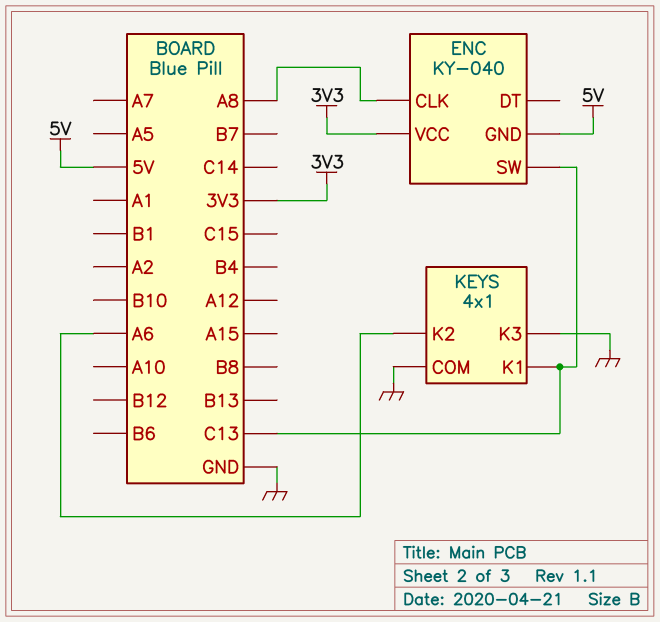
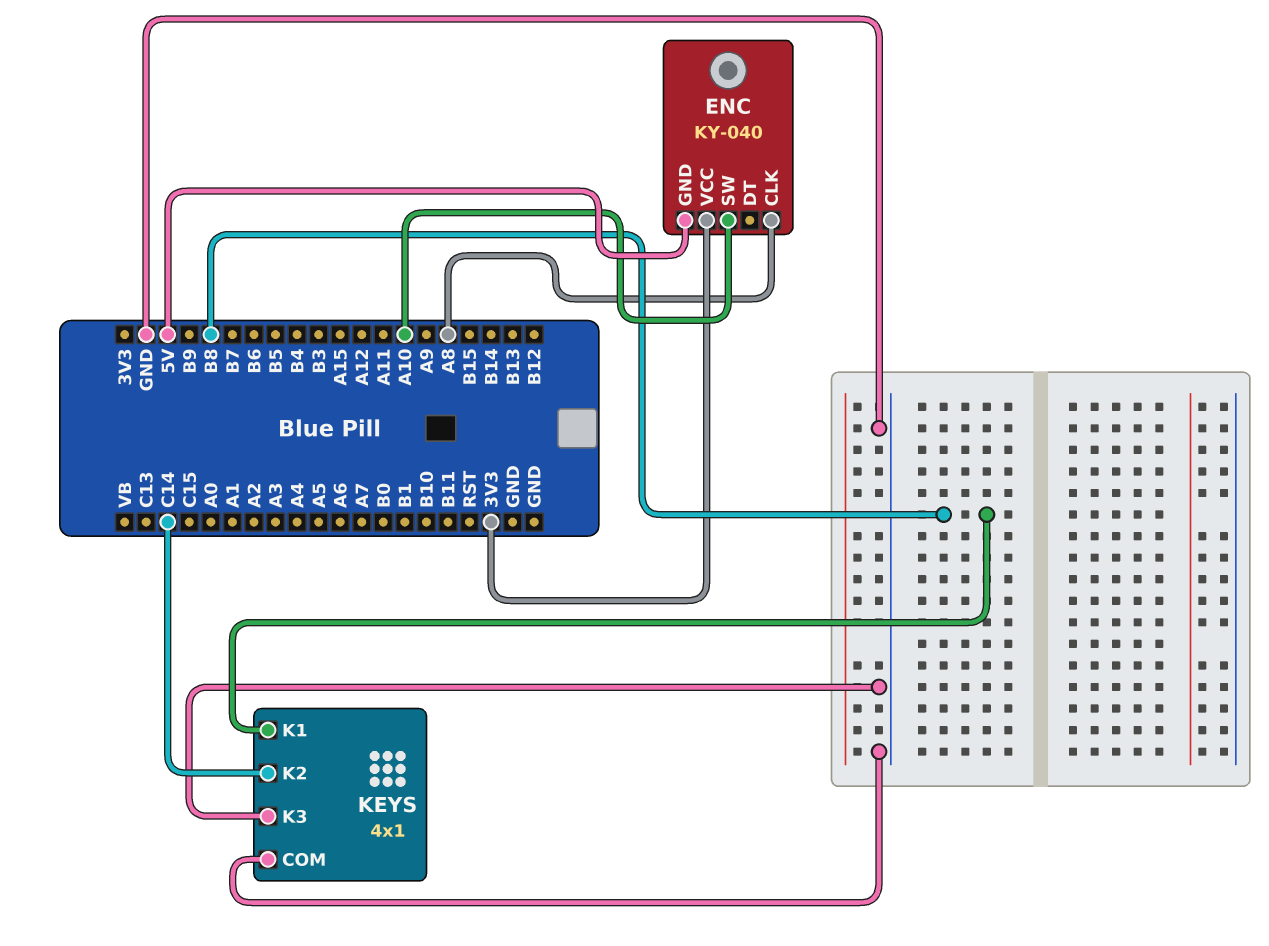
ENC pin SW: C13 -> A10
KEYS pin K1: C13 -> B8
KEYS pin K2: A6 -> C14

